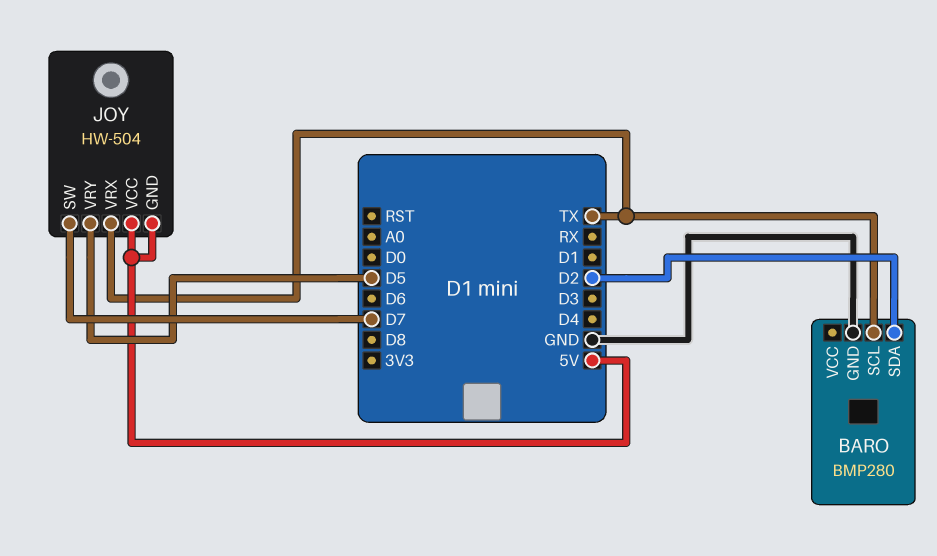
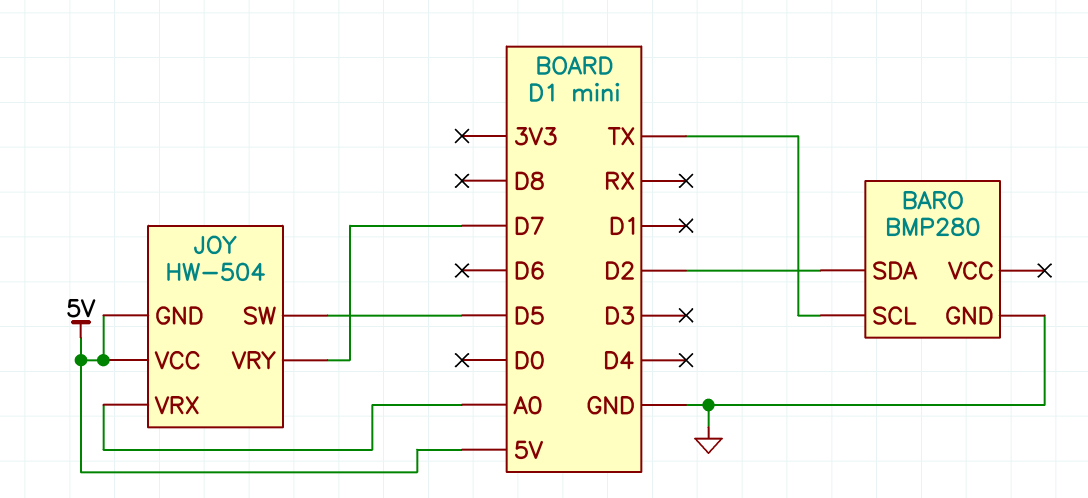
JOY pin SW: D7 -> D5
JOY pin VRX: TX -> A0
JOY pin VRY: D5 -> D7

